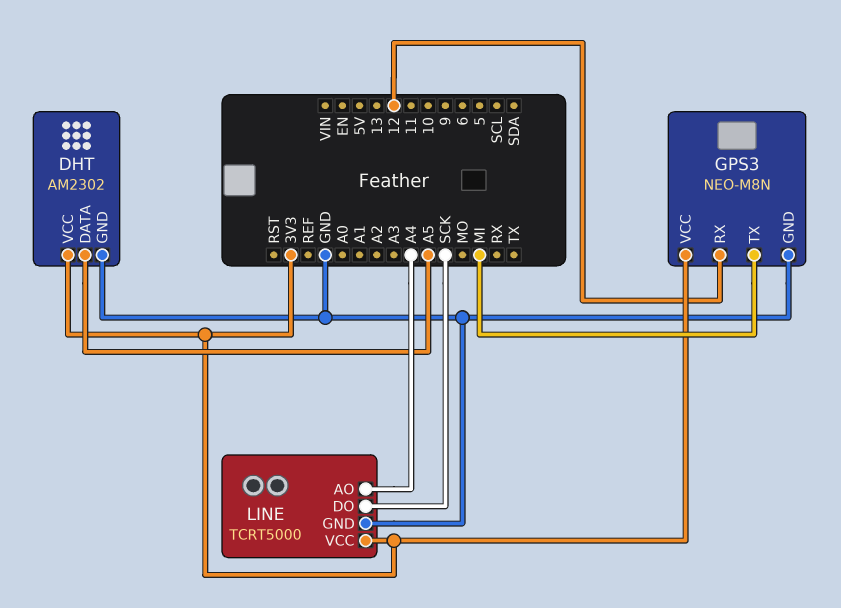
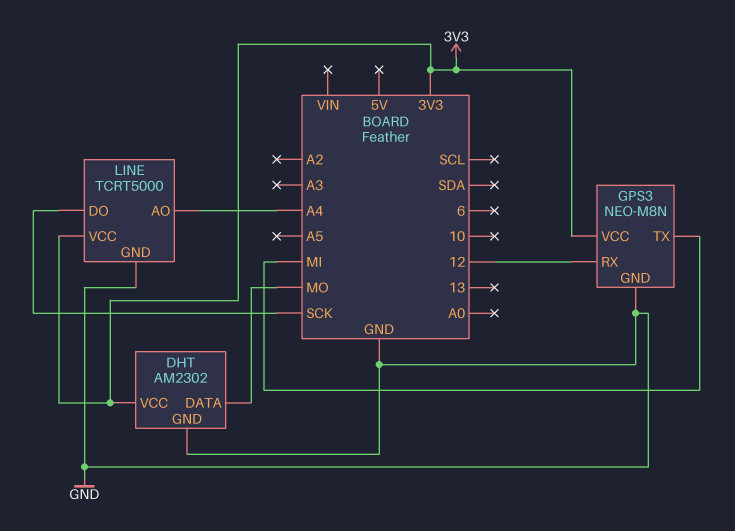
DHT pin DATA: A5 -> MO

